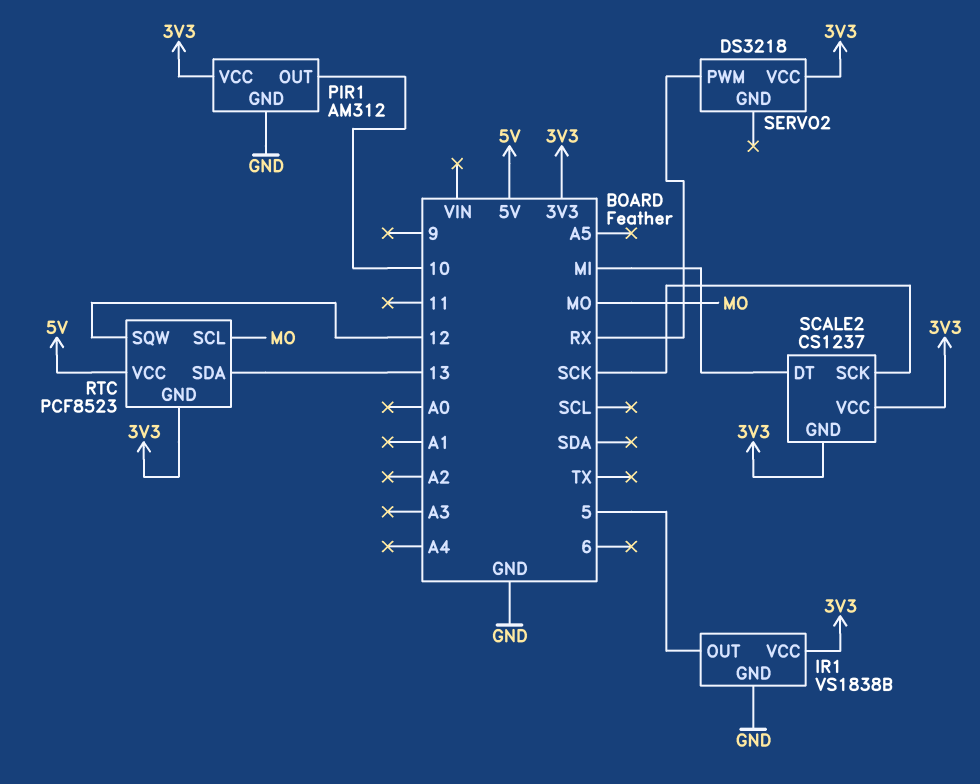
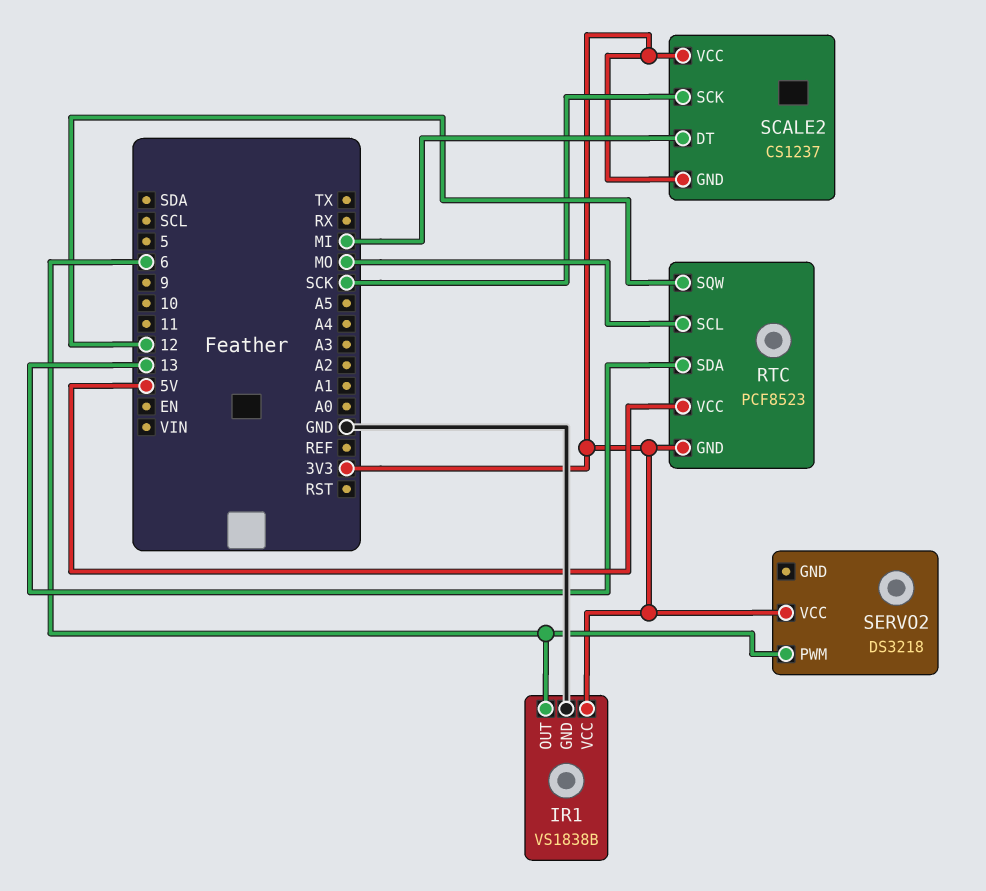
IR1 pin OUT: 5 -> 6
PIR1: AM312 -> none
PIR1 pin GND: GND -> none
PIR1 pin OUT: 10 -> none
PIR1 pin VCC: 3V3 -> none
SERVO2 pin PWM: RX -> 6

